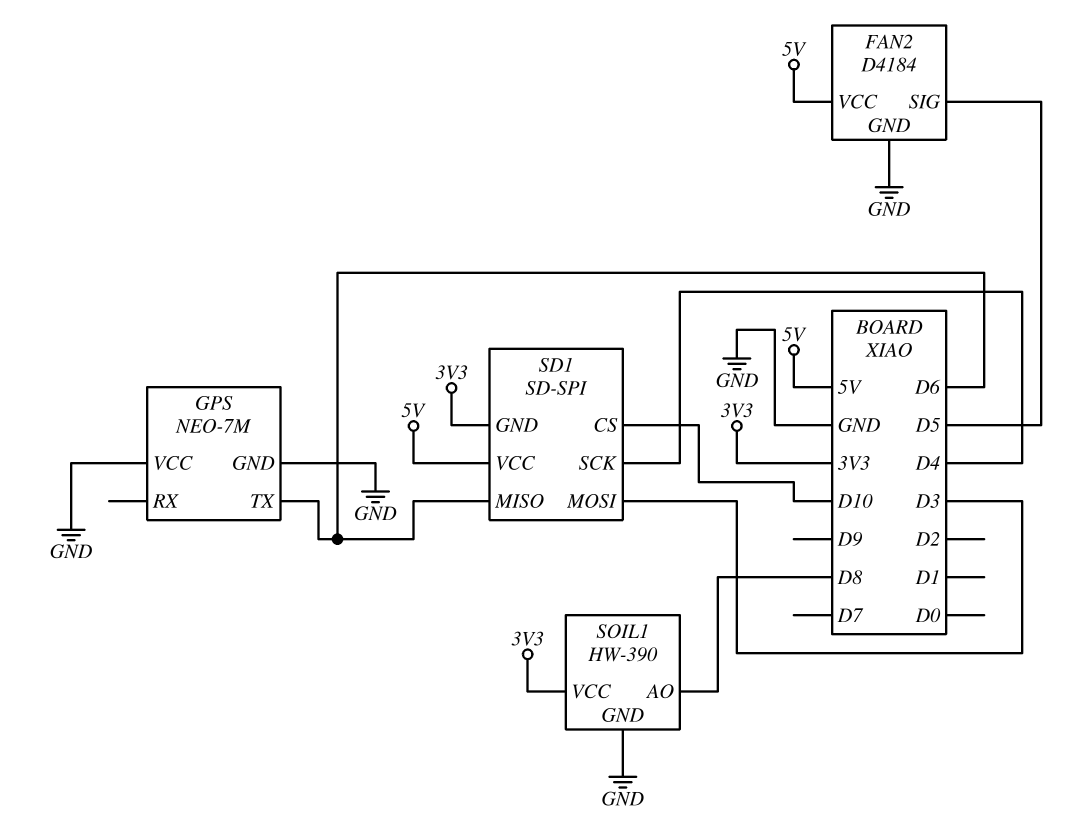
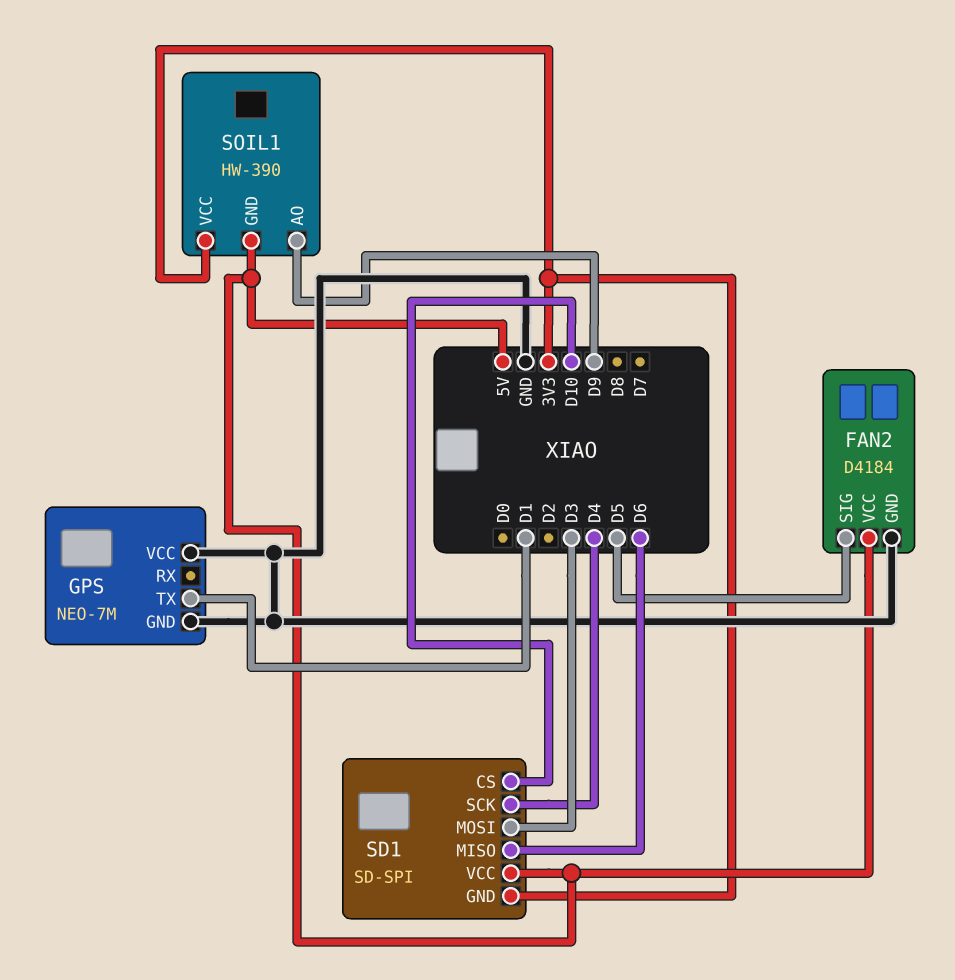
GPS pin TX: D6 -> D1
SOIL1 pin AO: D8 -> D9
SOIL1 pin GND: GND -> 5V

